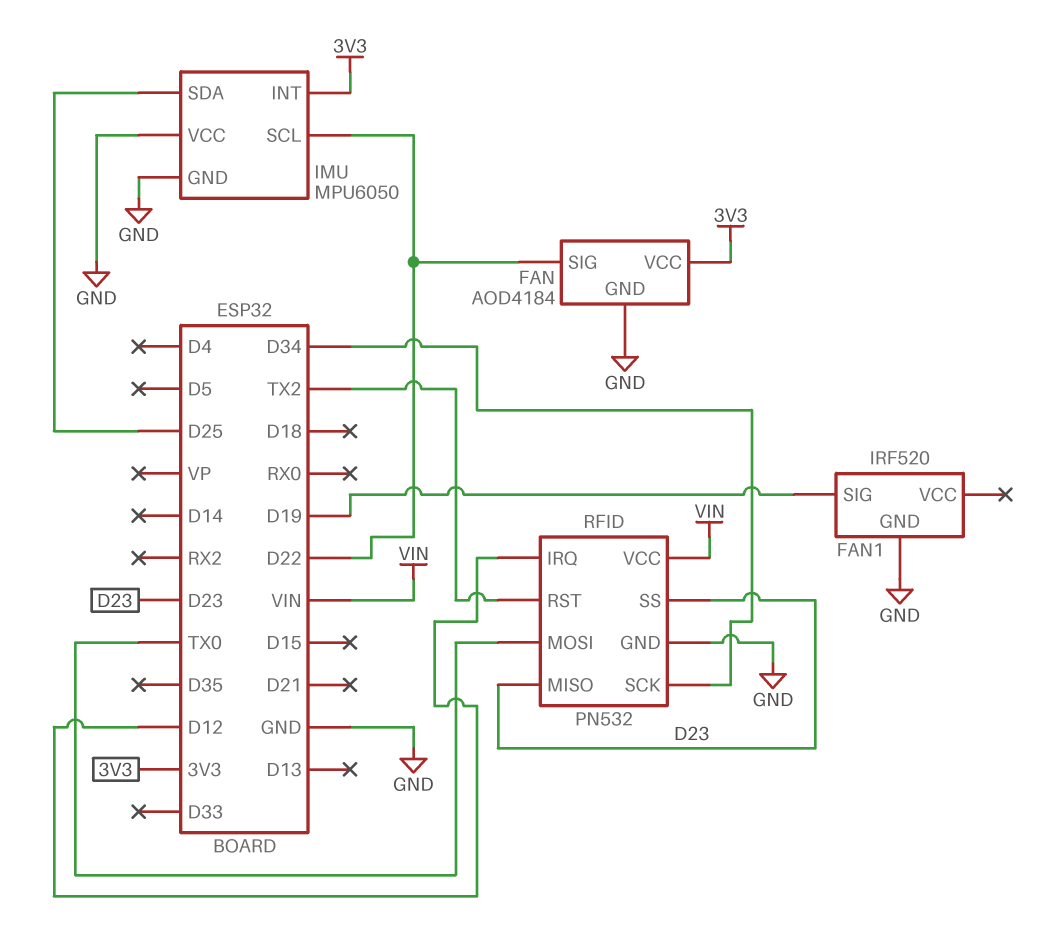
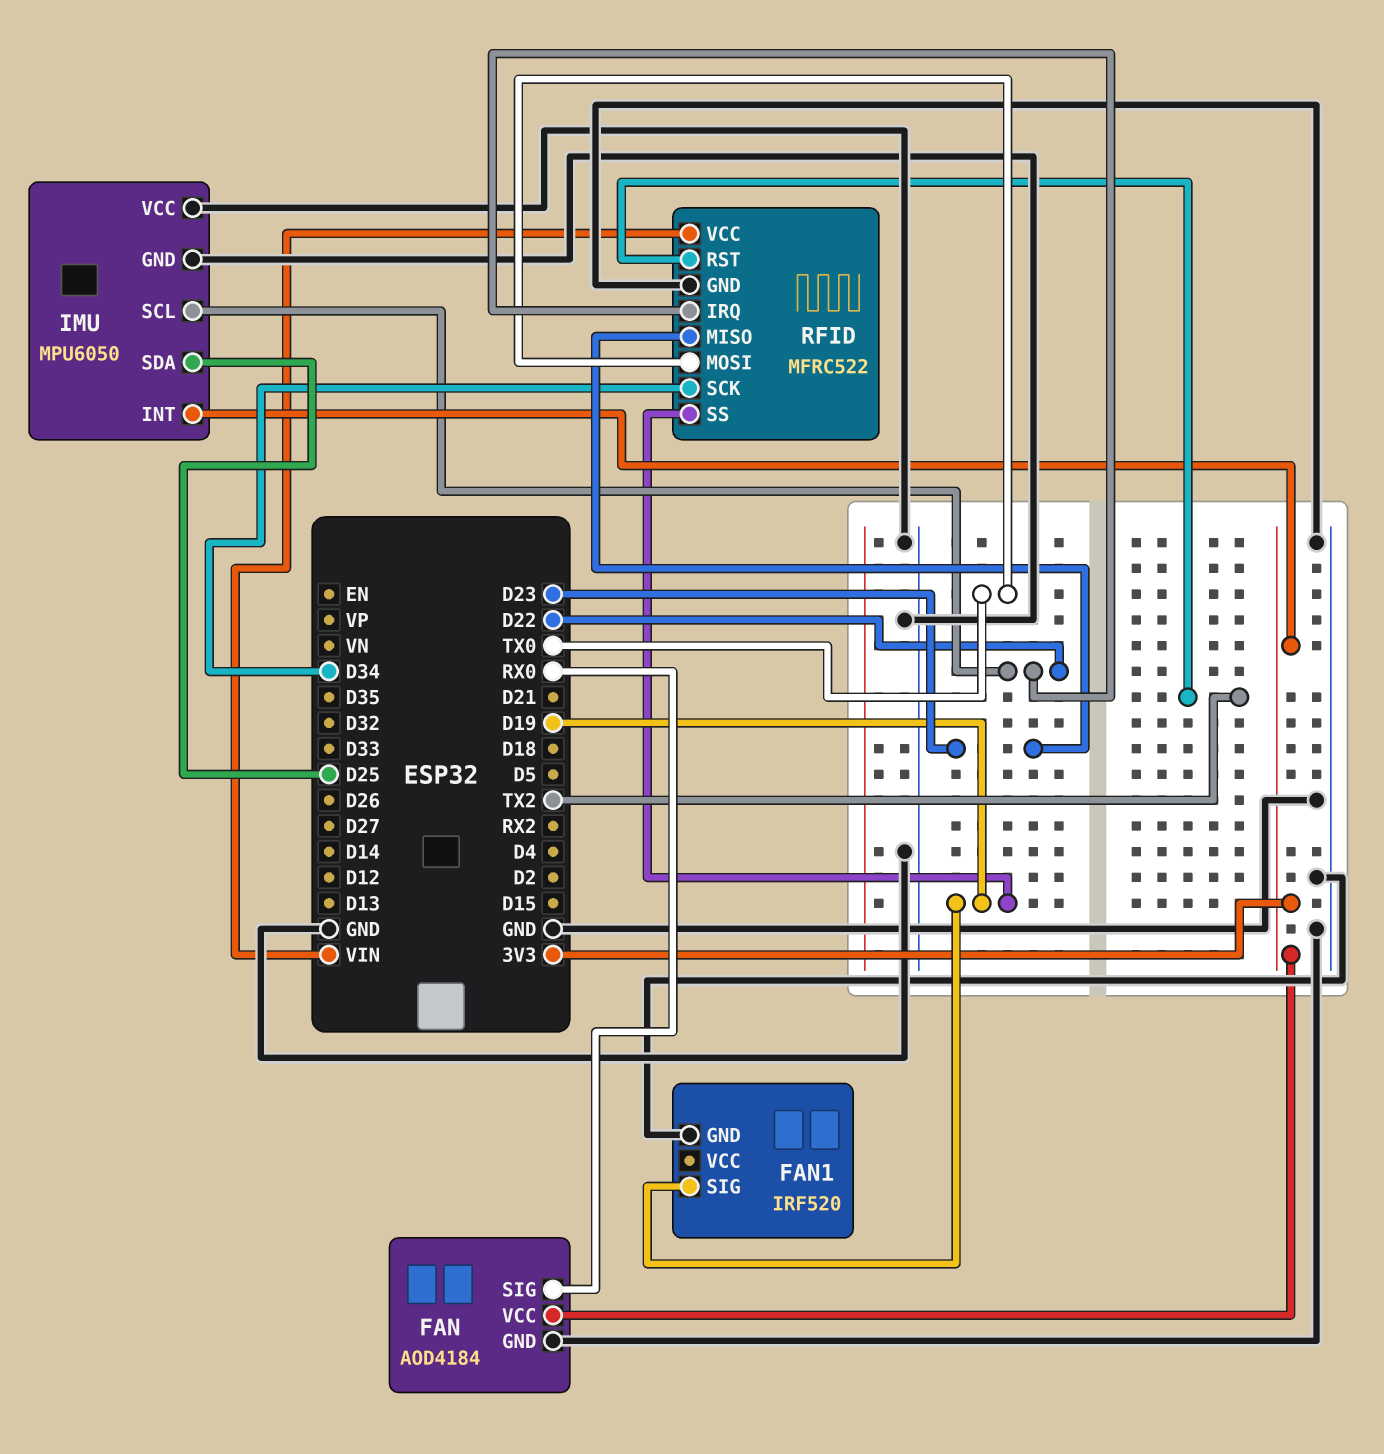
FAN pin SIG: D22 -> RX0
RFID: PN532 -> MFRC522
RFID pin IRQ: D12 -> D22
RFID pin SS: D23 -> D19

